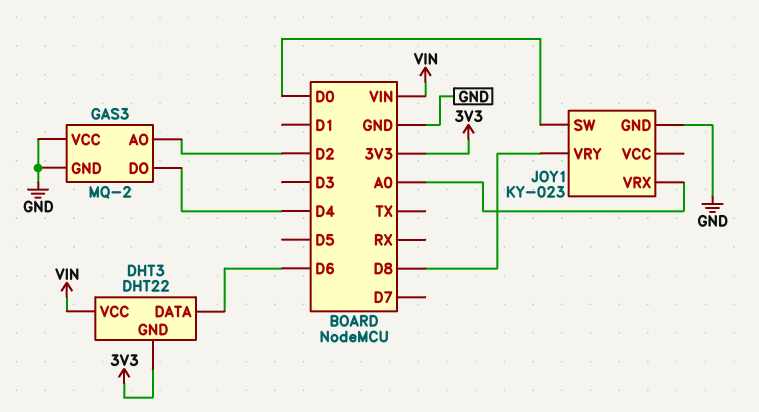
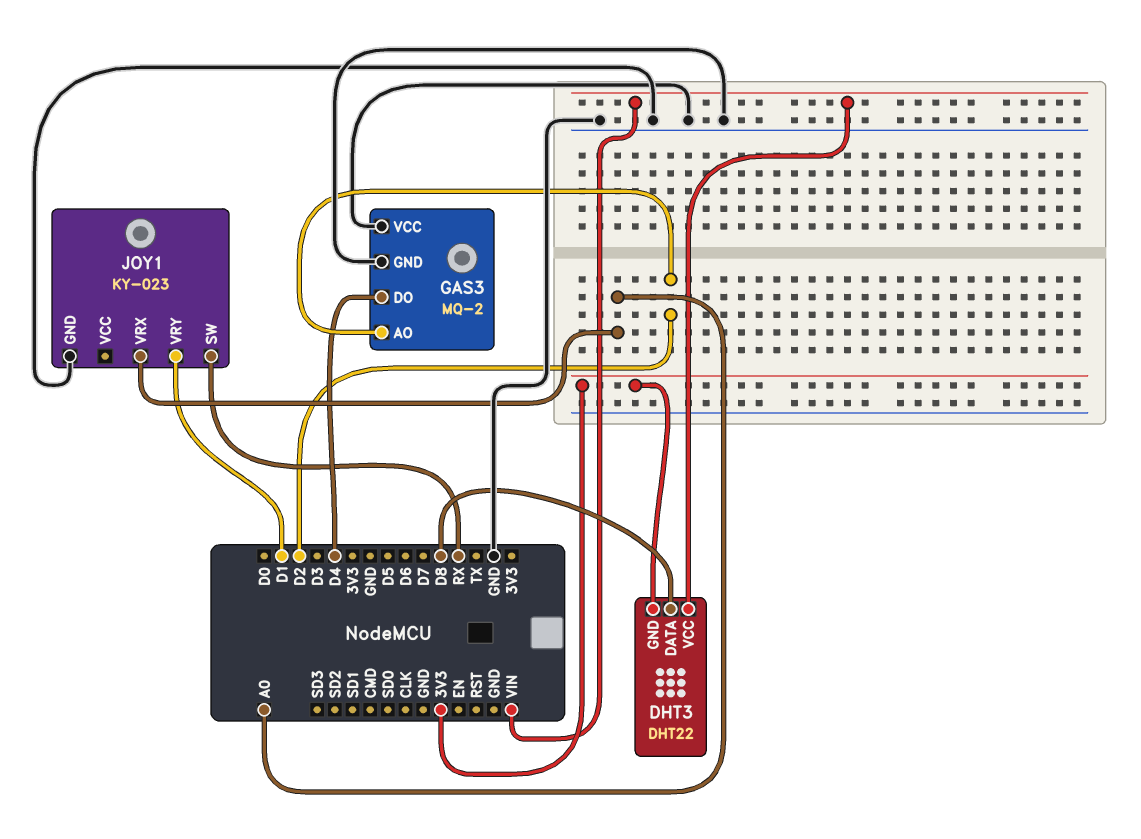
DHT3 pin DATA: D6 -> D8
JOY1 pin SW: D0 -> RX
JOY1 pin VRY: D8 -> D1

